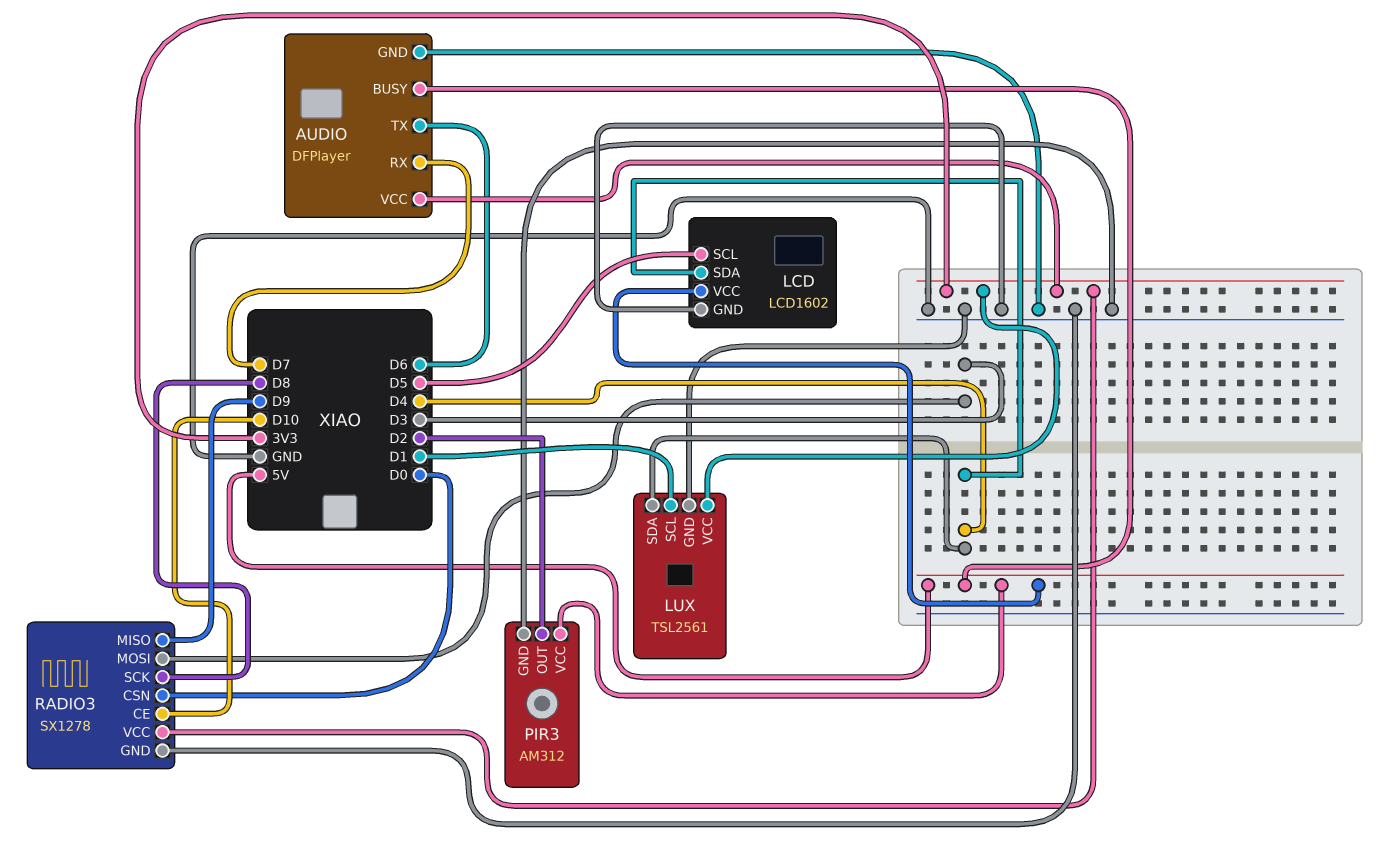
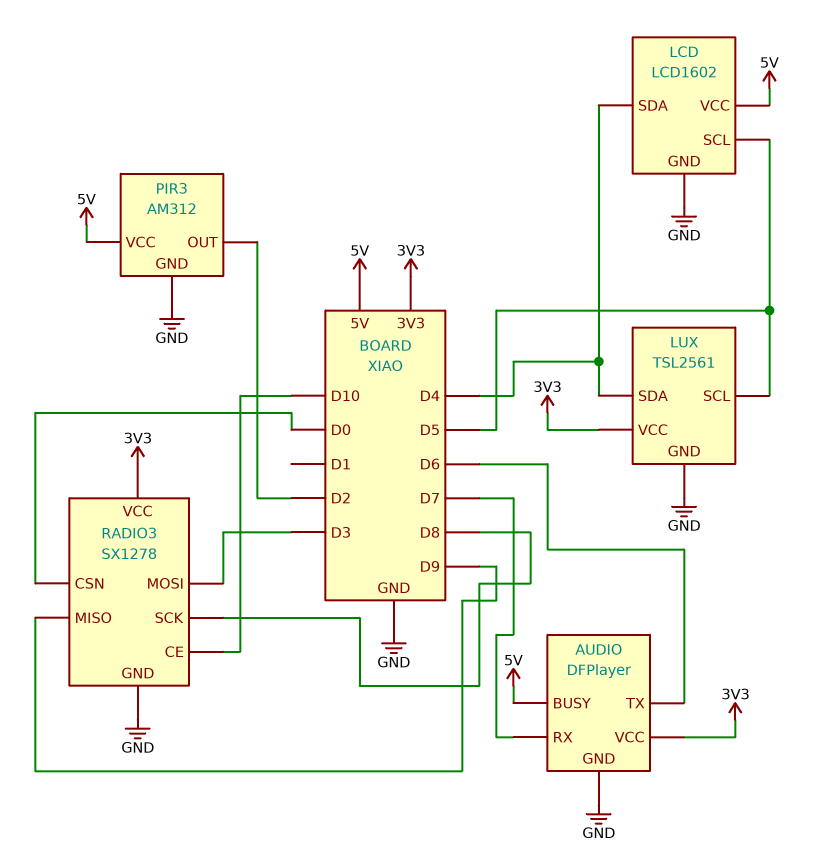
LUX pin SCL: D1 -> D5

